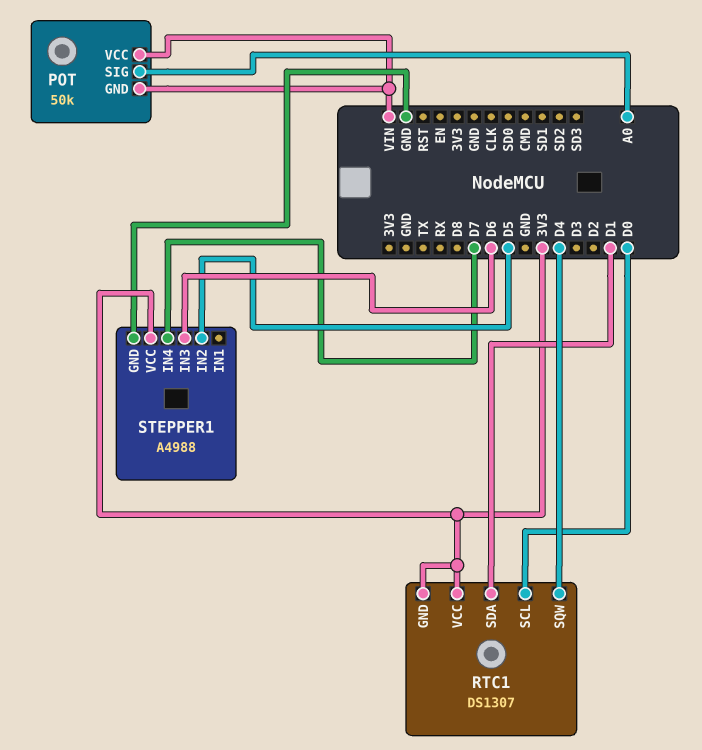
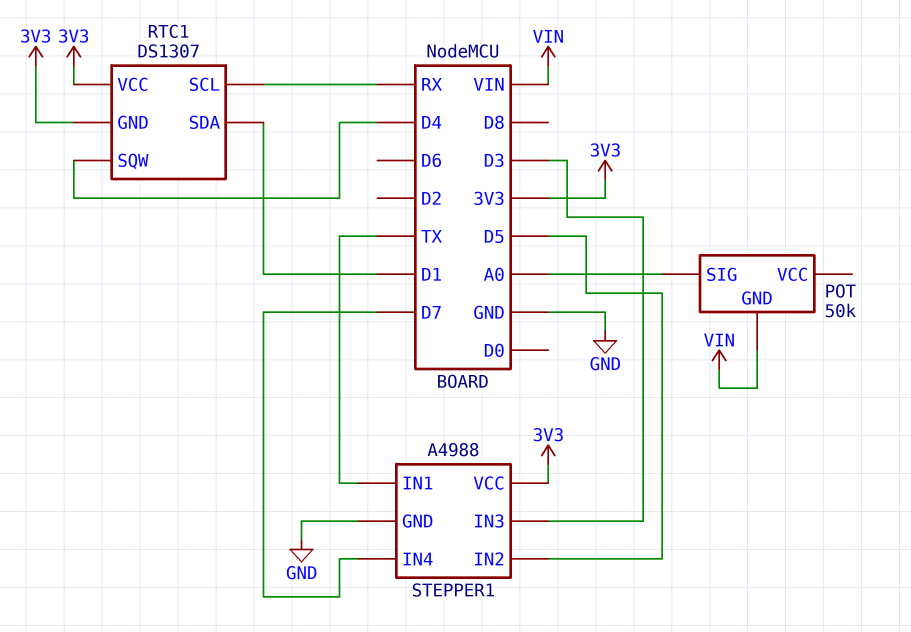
POT pin VCC: VIN -> none
RTC1 pin SCL: D0 -> RX
STEPPER1 pin IN1: none -> TX
STEPPER1 pin IN3: D6 -> D3

